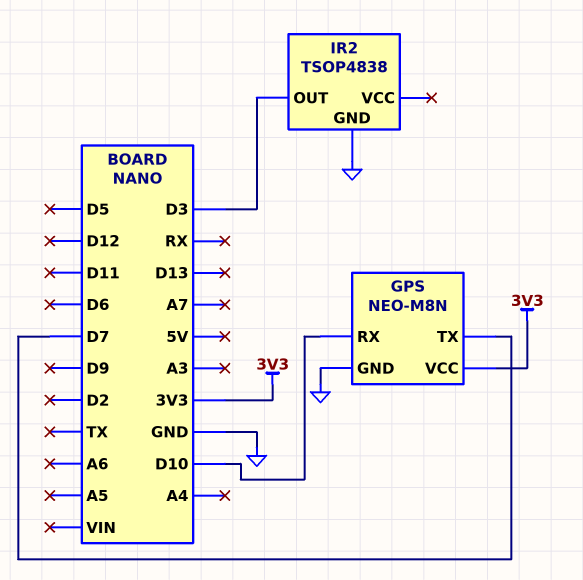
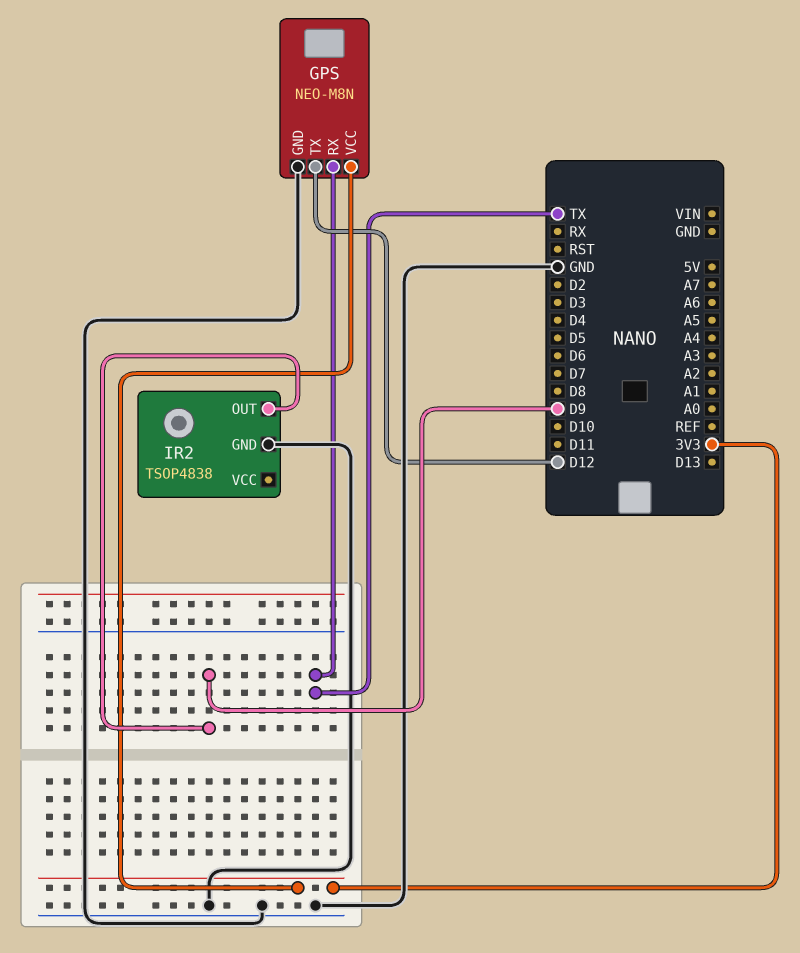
GPS pin RX: D10 -> TX
GPS pin TX: D7 -> D12
IR2 pin OUT: D3 -> D9

